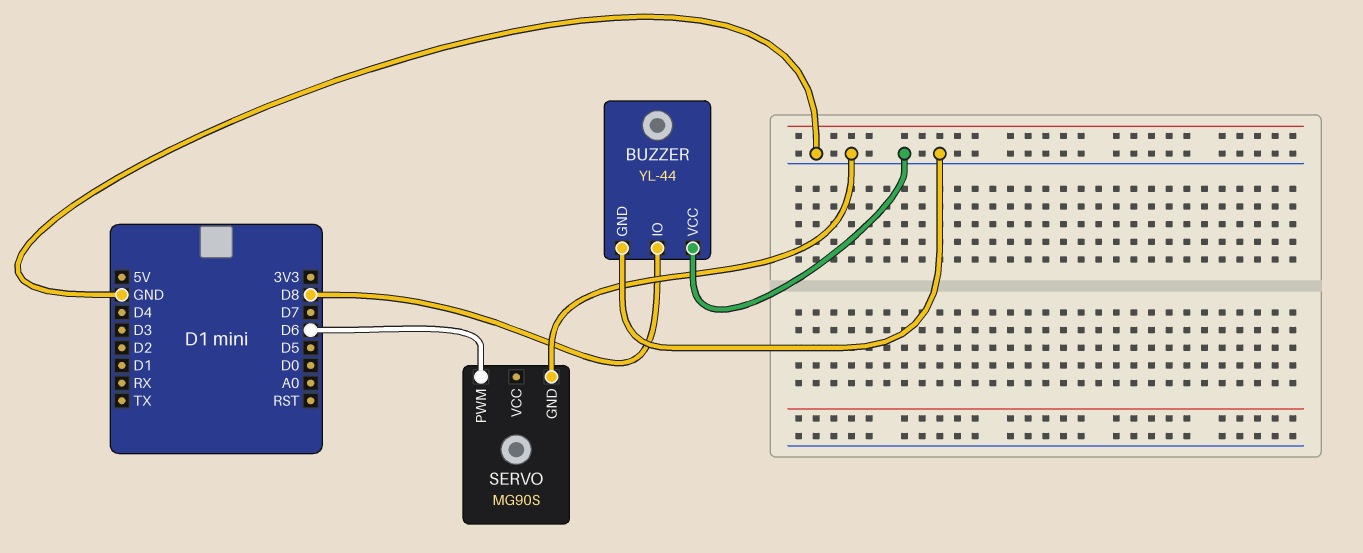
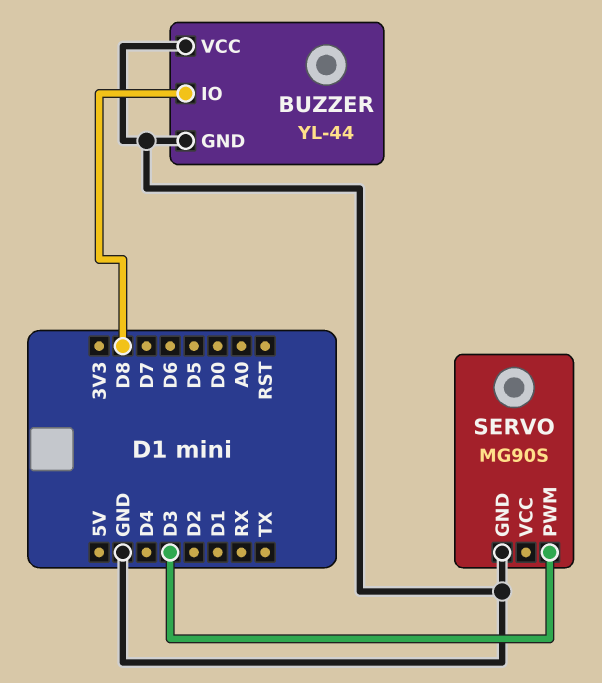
SERVO pin PWM: D6 -> D3

